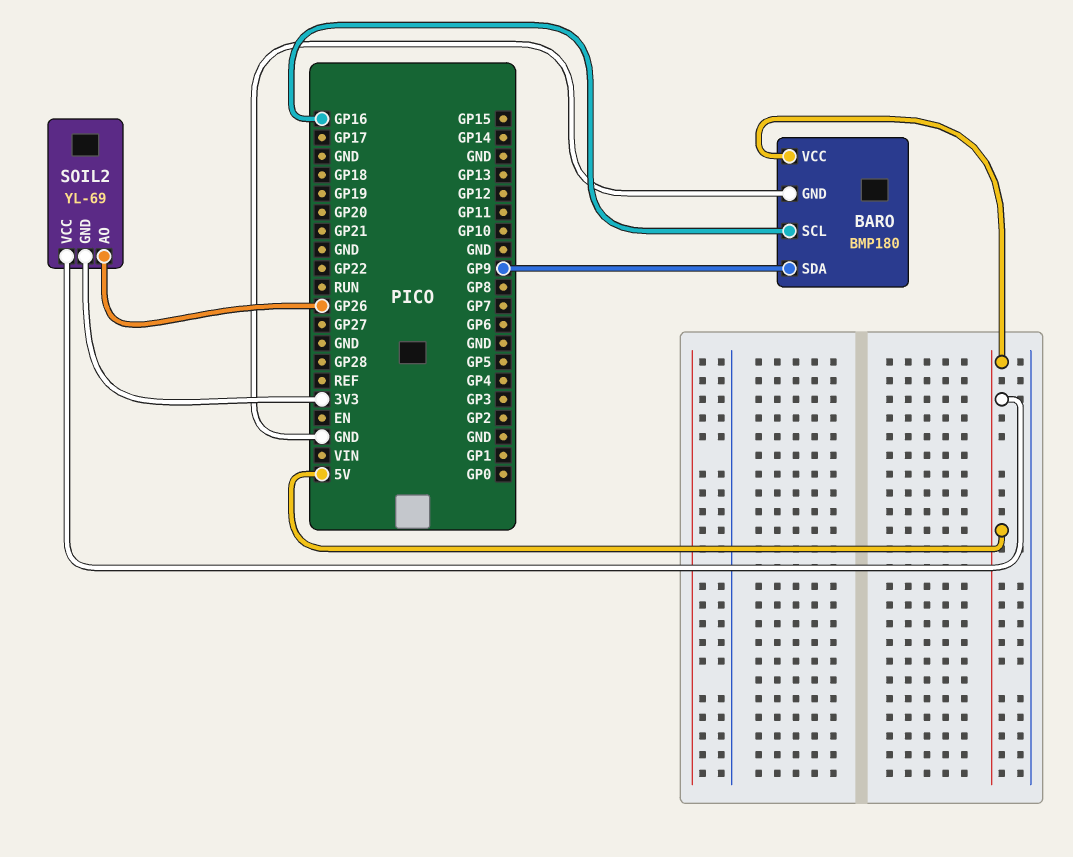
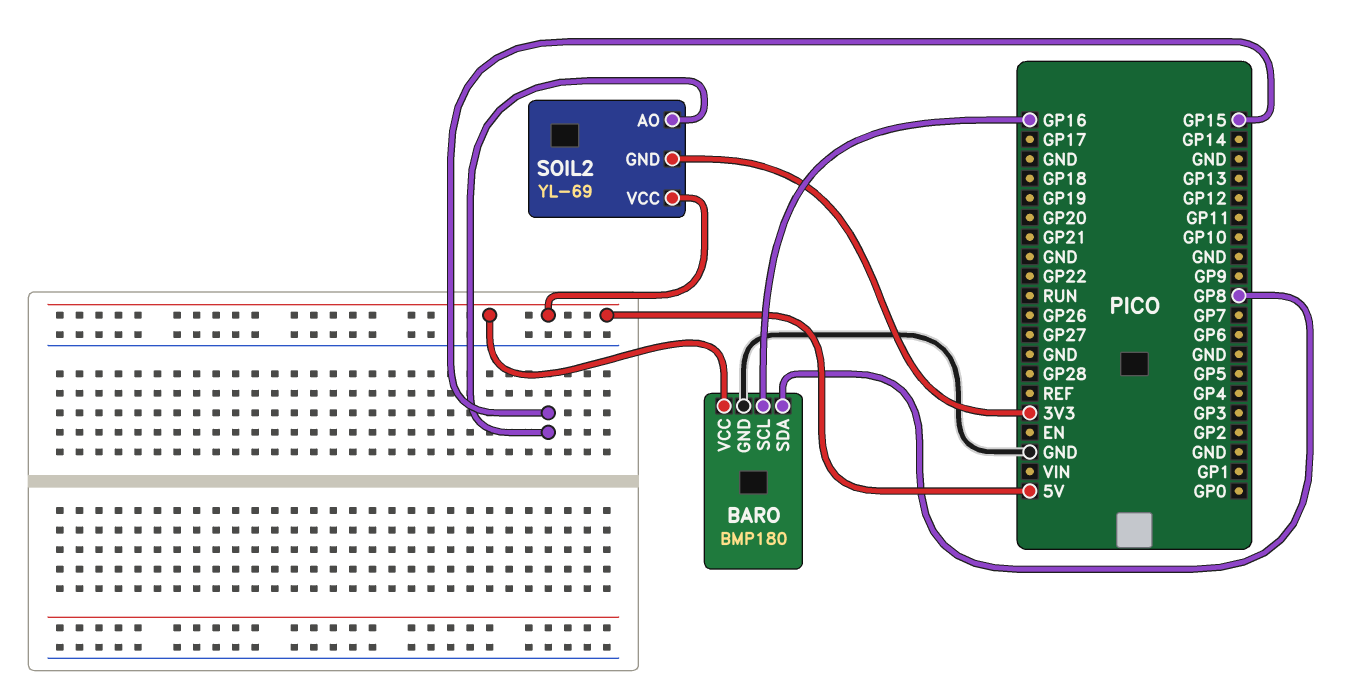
BARO pin SDA: GP9 -> GP8
SOIL2 pin AO: GP26 -> GP15

